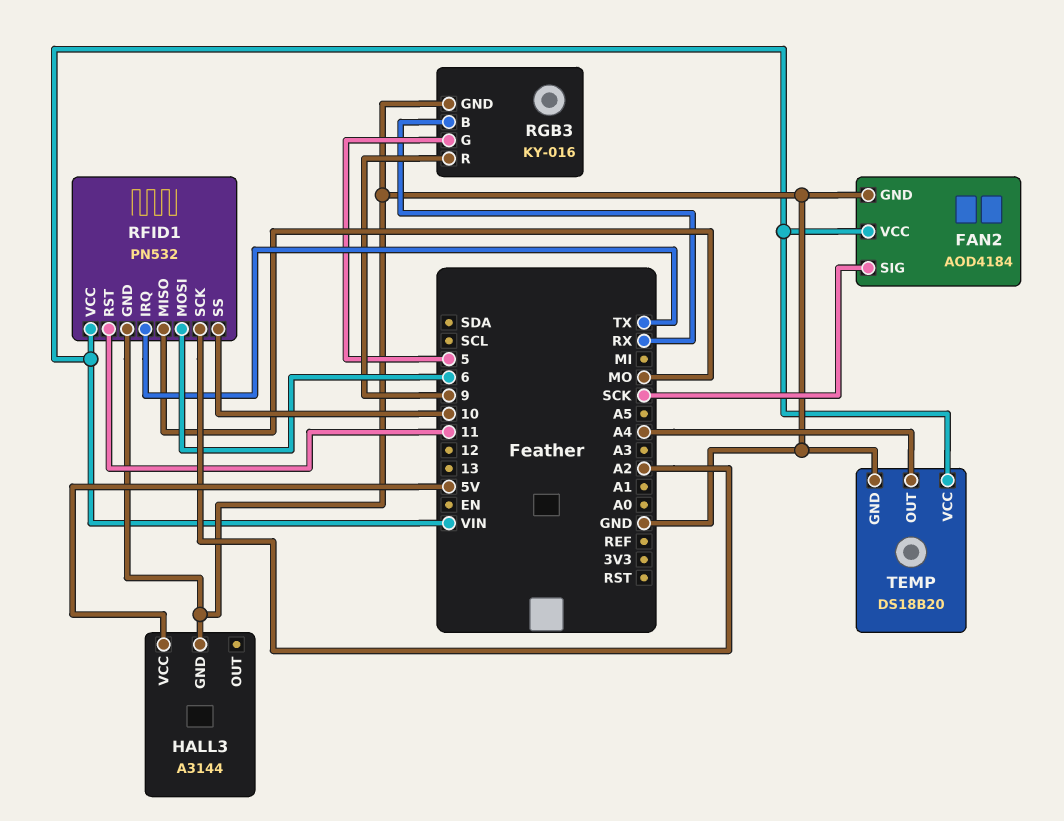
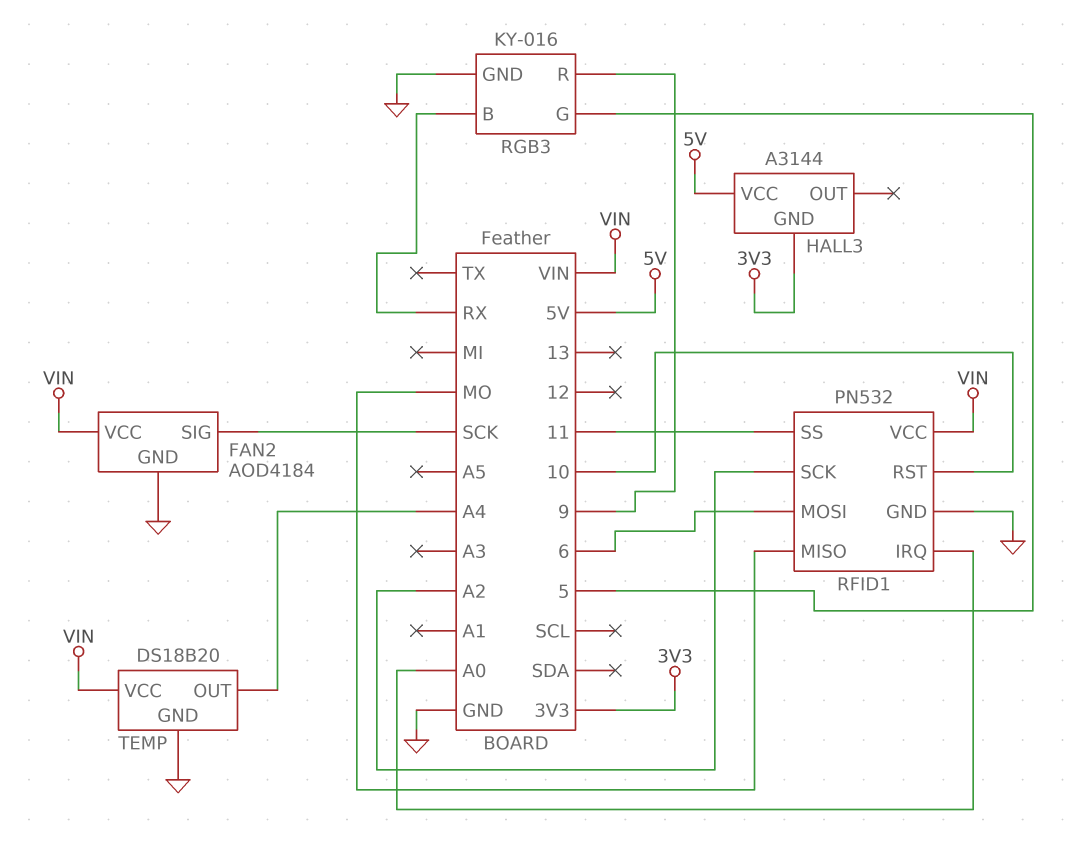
HALL3 pin GND: GND -> 3V3
RFID1 pin IRQ: TX -> A0
RFID1 pin RST: 11 -> 10
RFID1 pin SS: 10 -> 11

